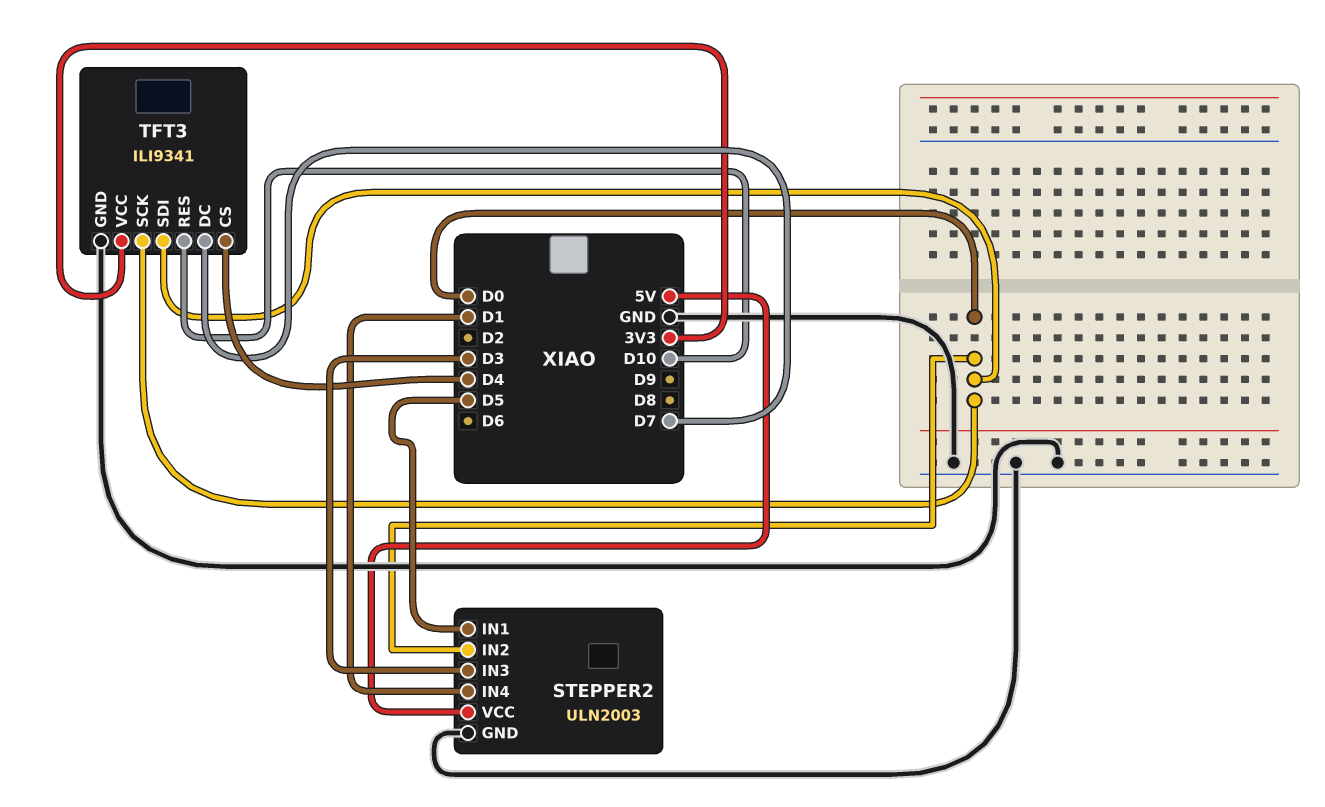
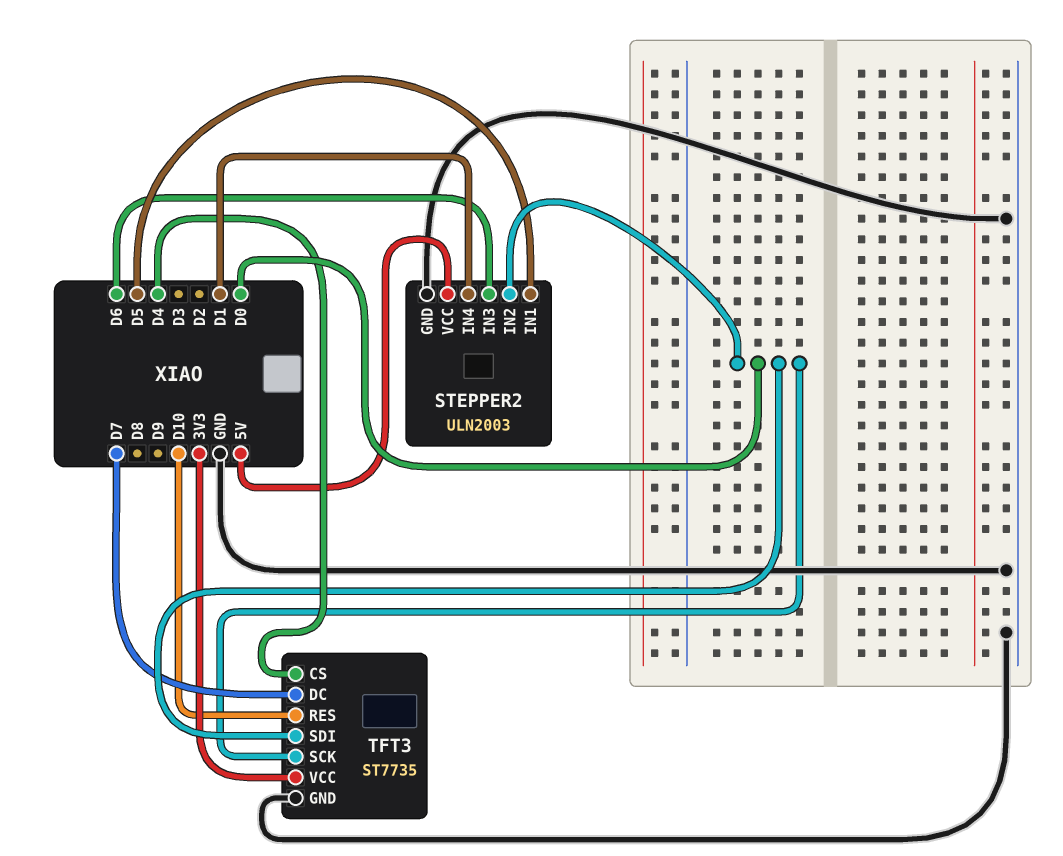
STEPPER2 pin IN3: D3 -> D6
TFT3: ILI9341 -> ST7735

